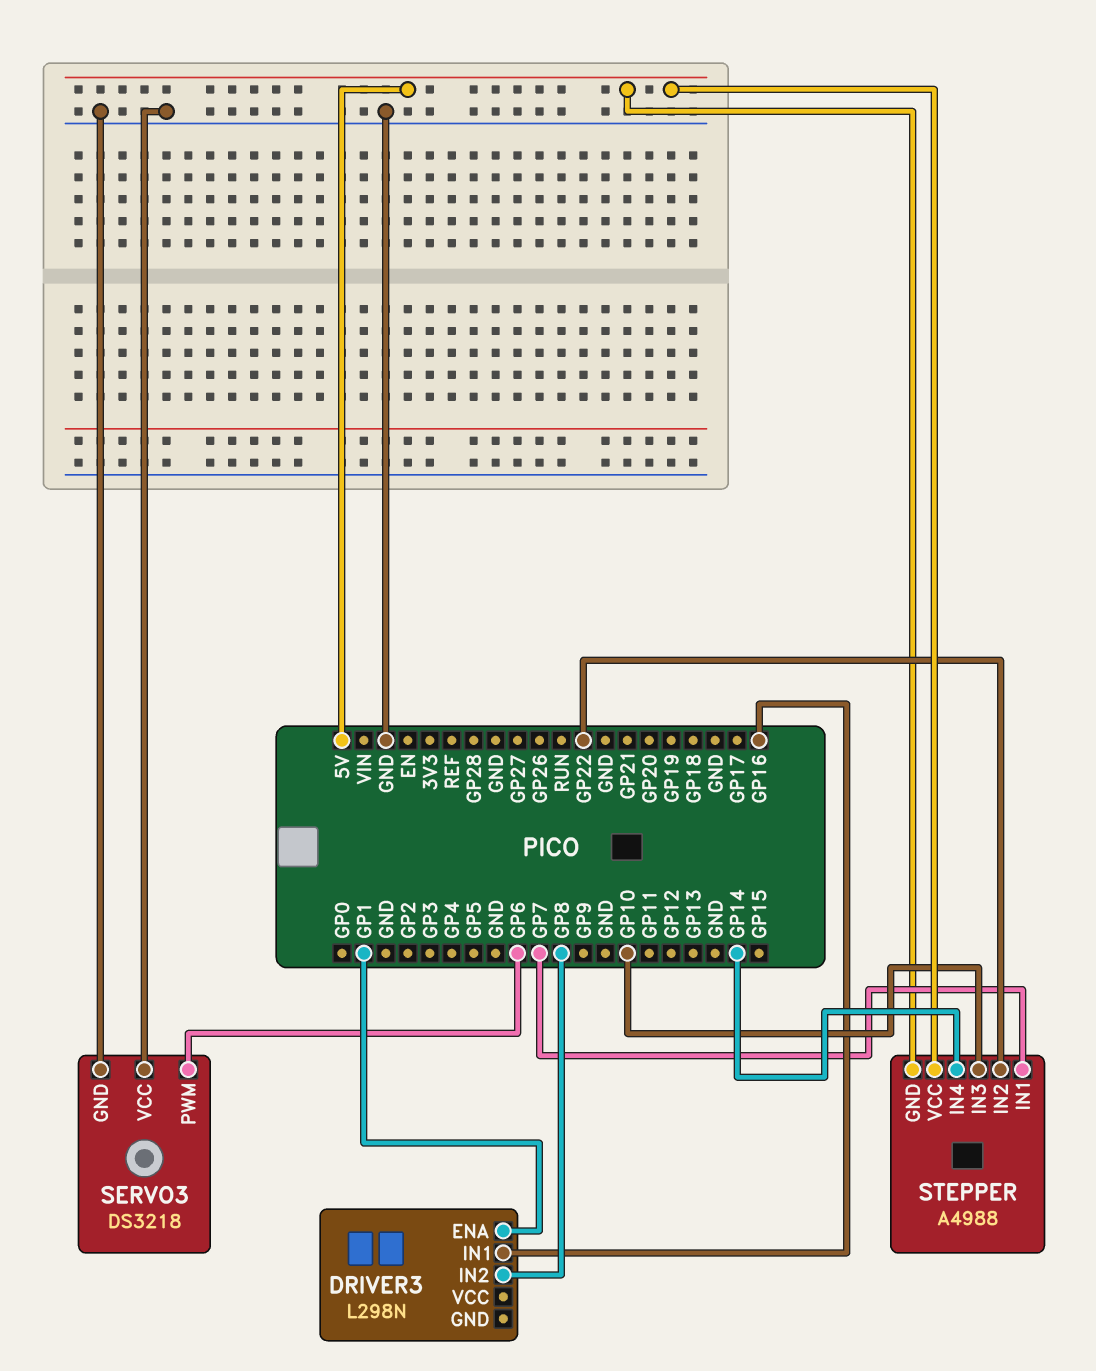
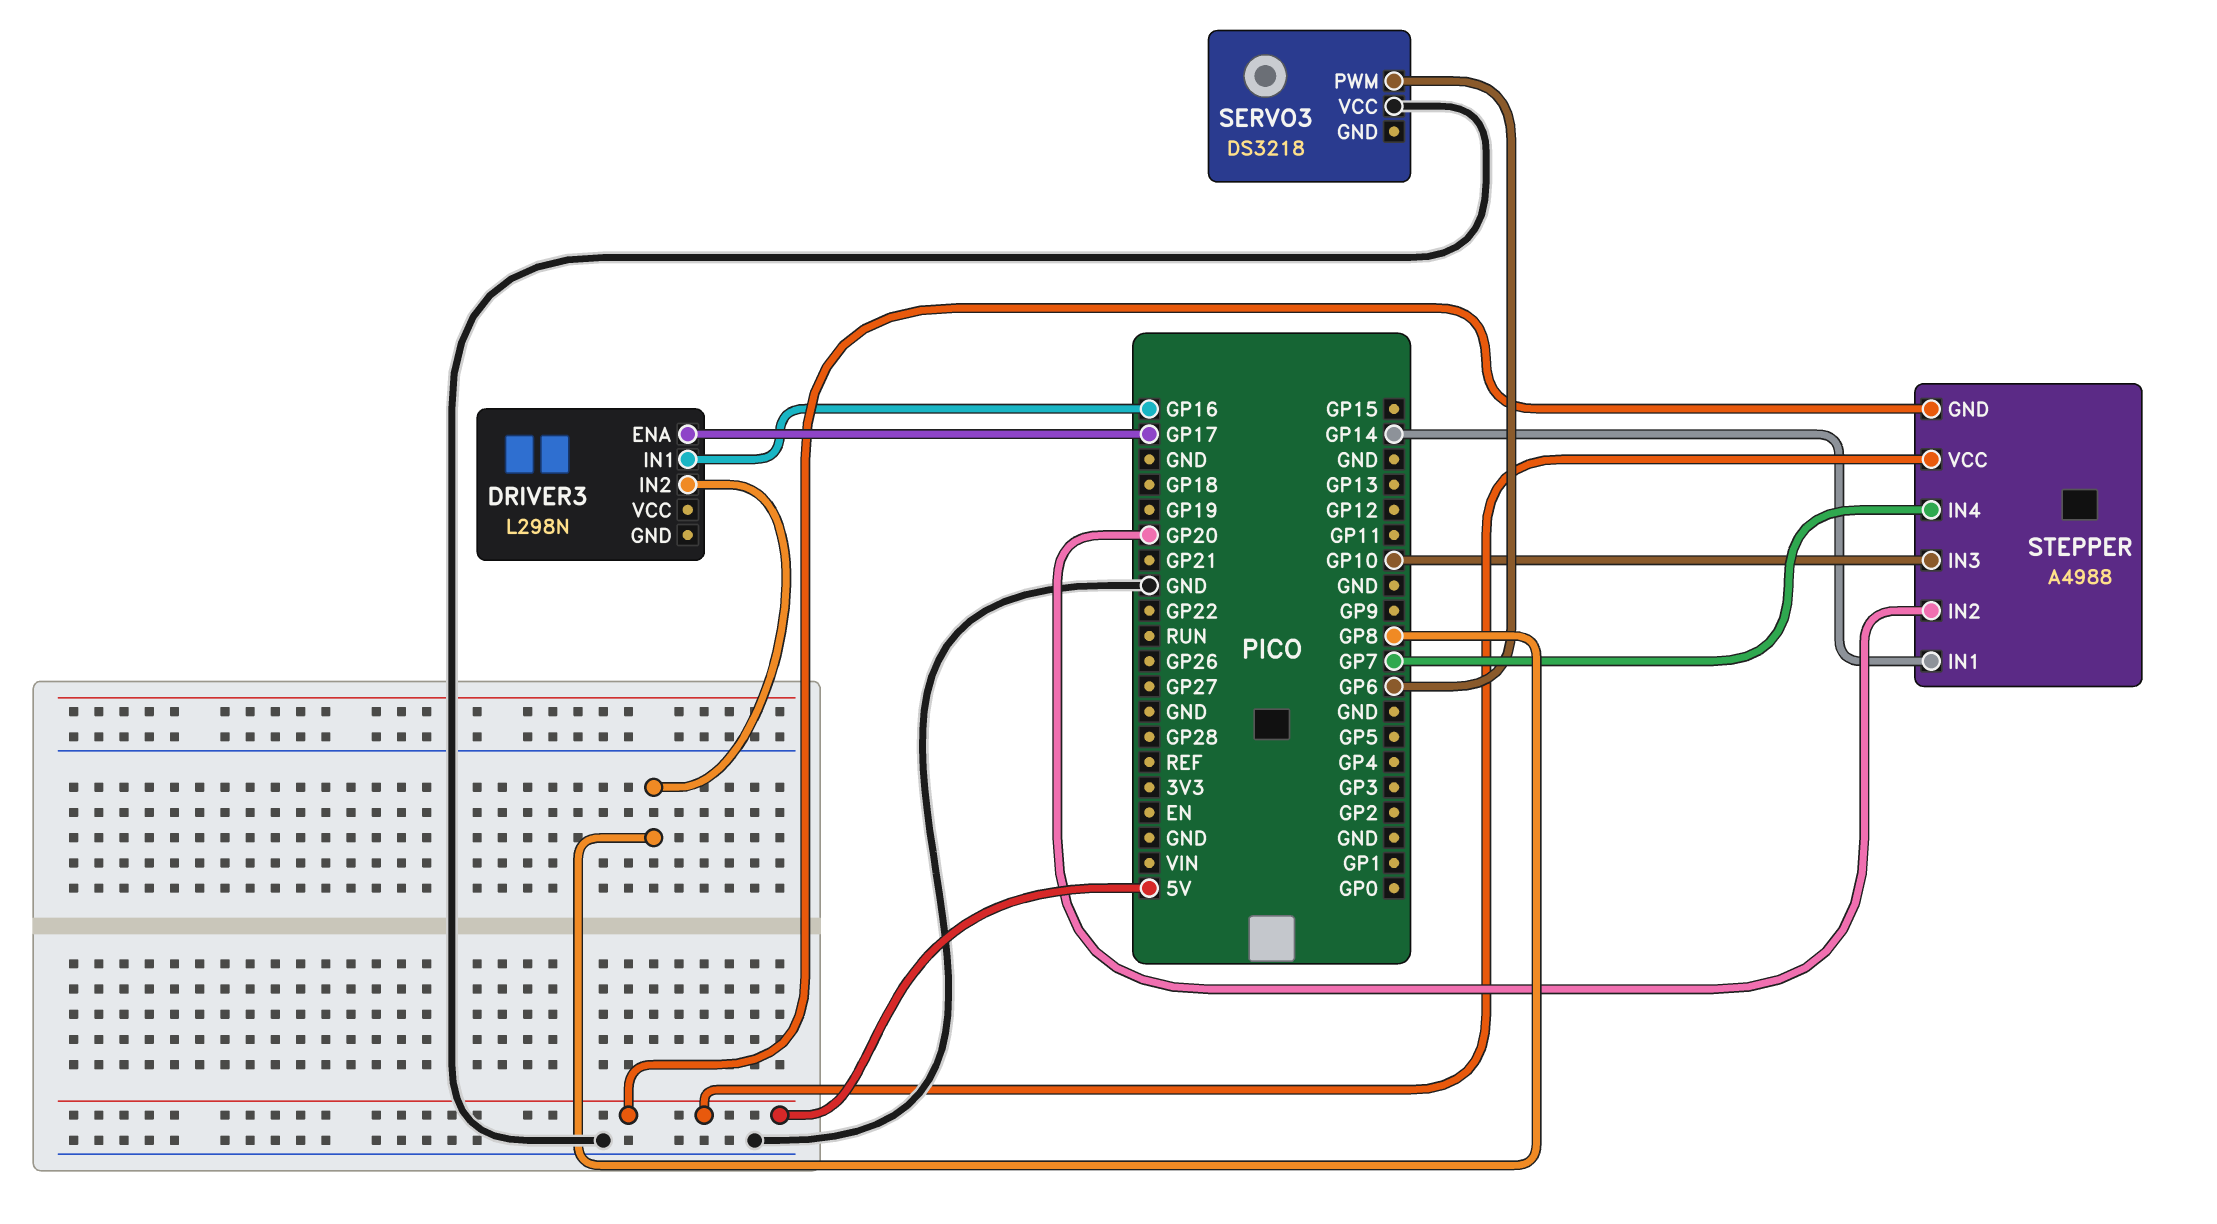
DRIVER3 pin ENA: GP1 -> GP17
SERVO3 pin GND: GND -> none
STEPPER pin IN1: GP7 -> GP14
STEPPER pin IN2: GP22 -> GP20
STEPPER pin IN4: GP14 -> GP7

